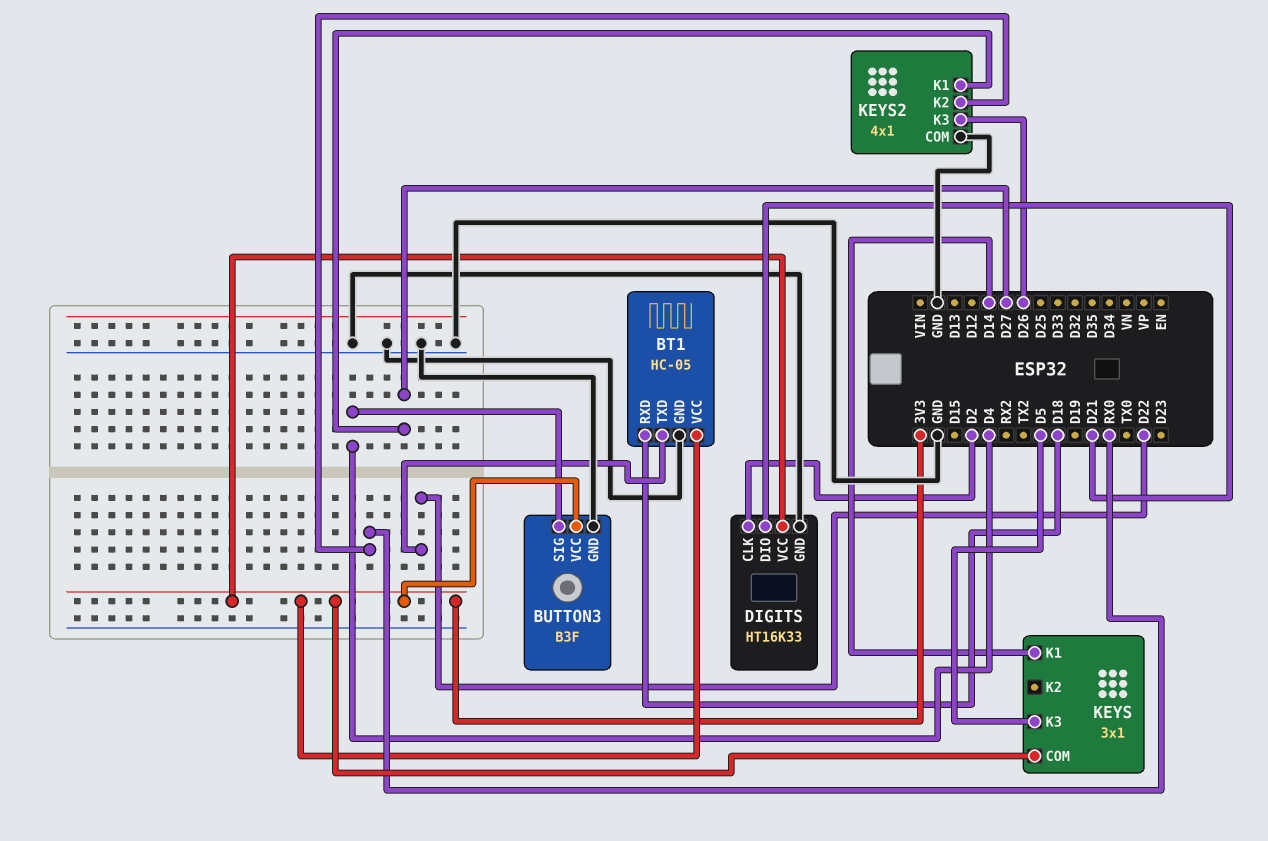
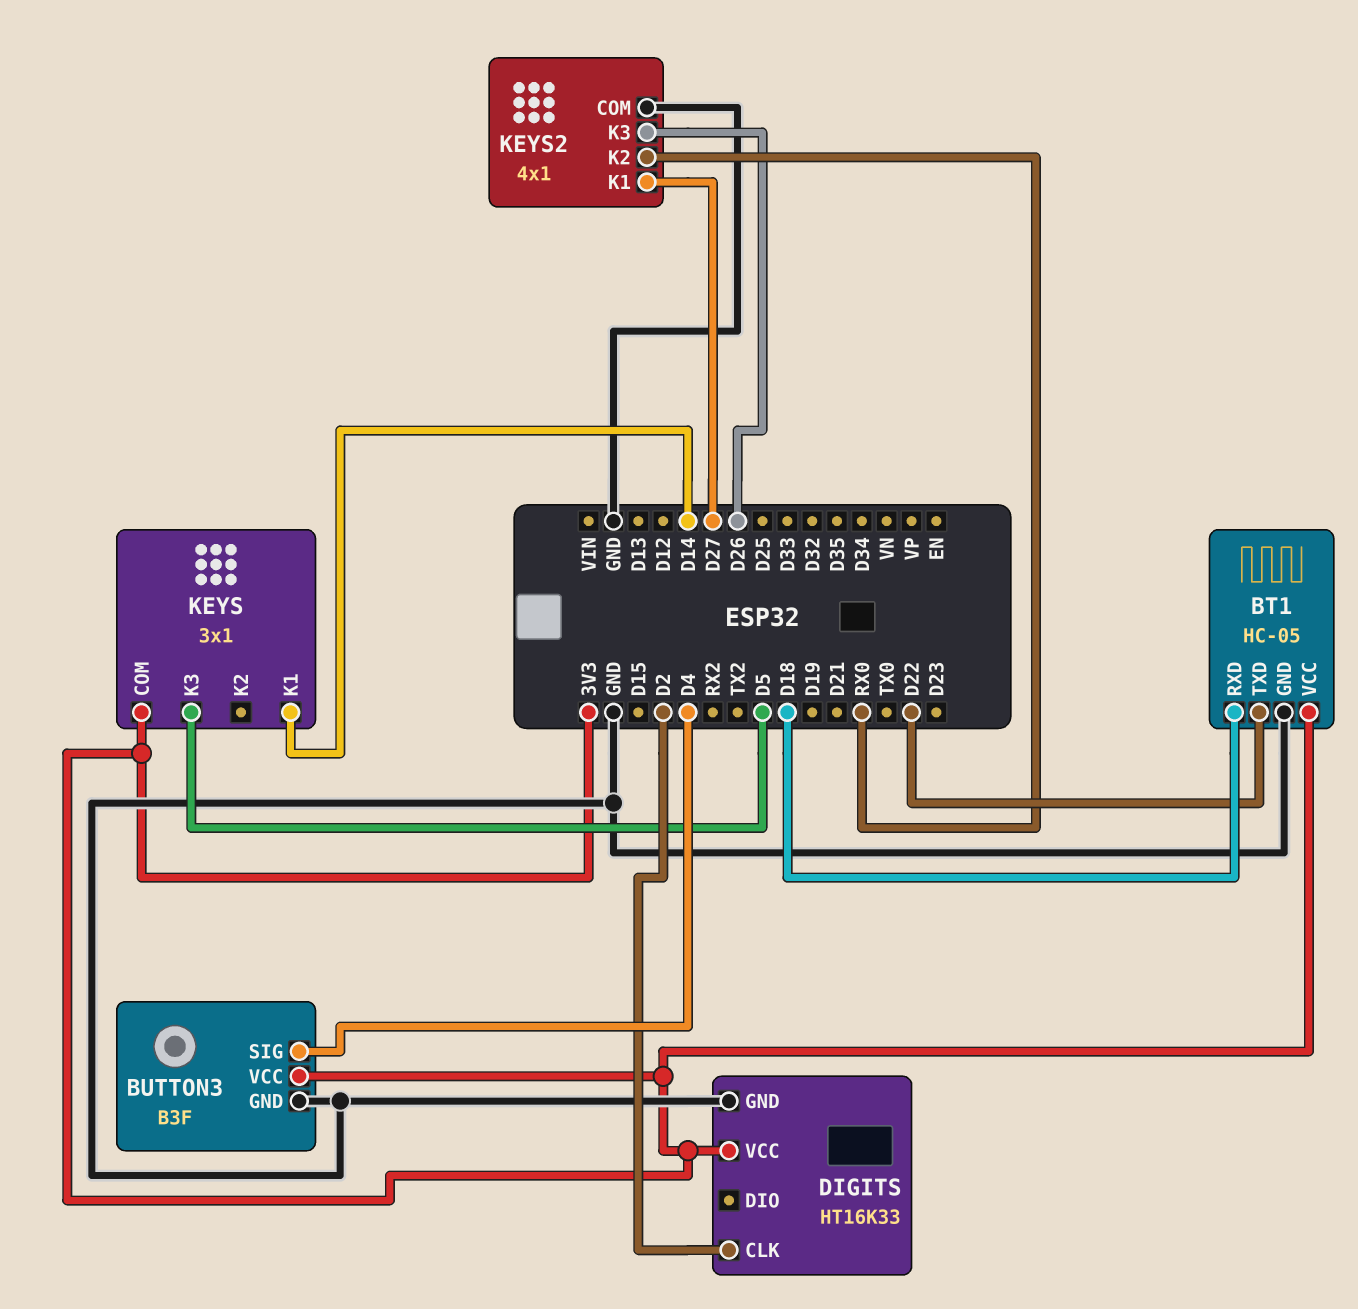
DIGITS pin DIO: D21 -> none

